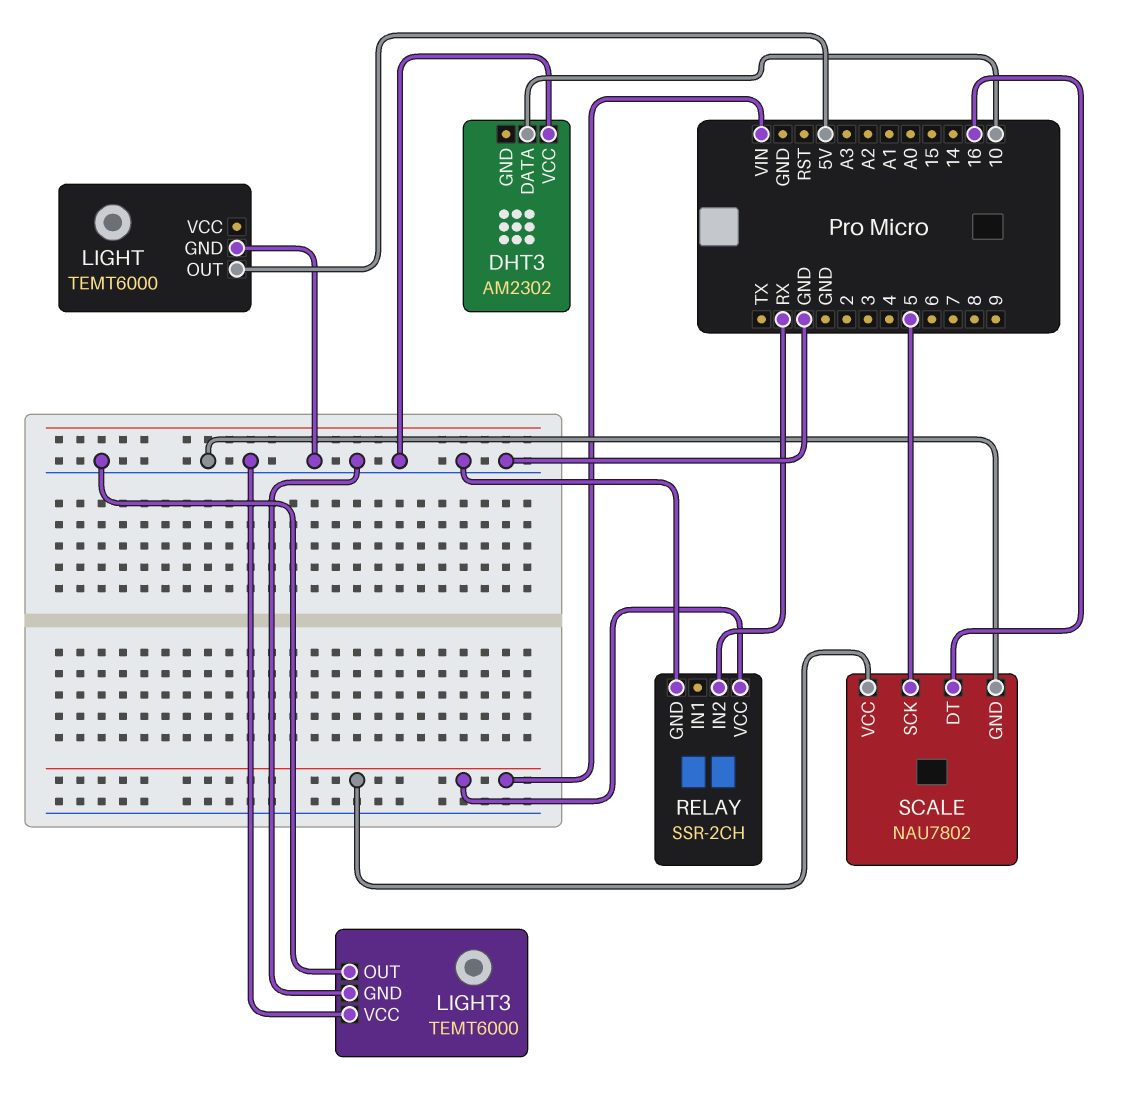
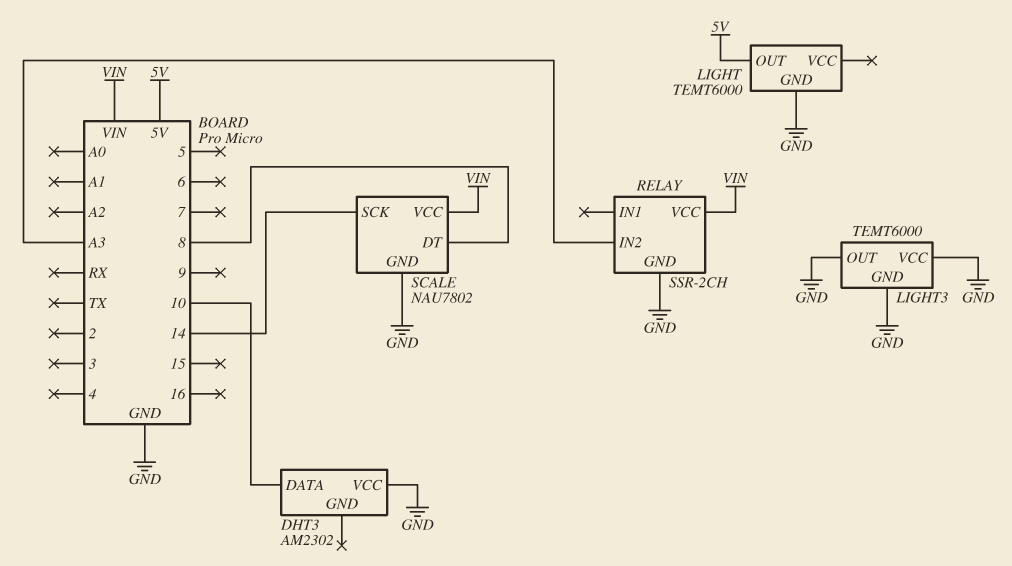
RELAY pin IN2: RX -> A3
SCALE pin DT: 16 -> 8
SCALE pin SCK: 5 -> 14

